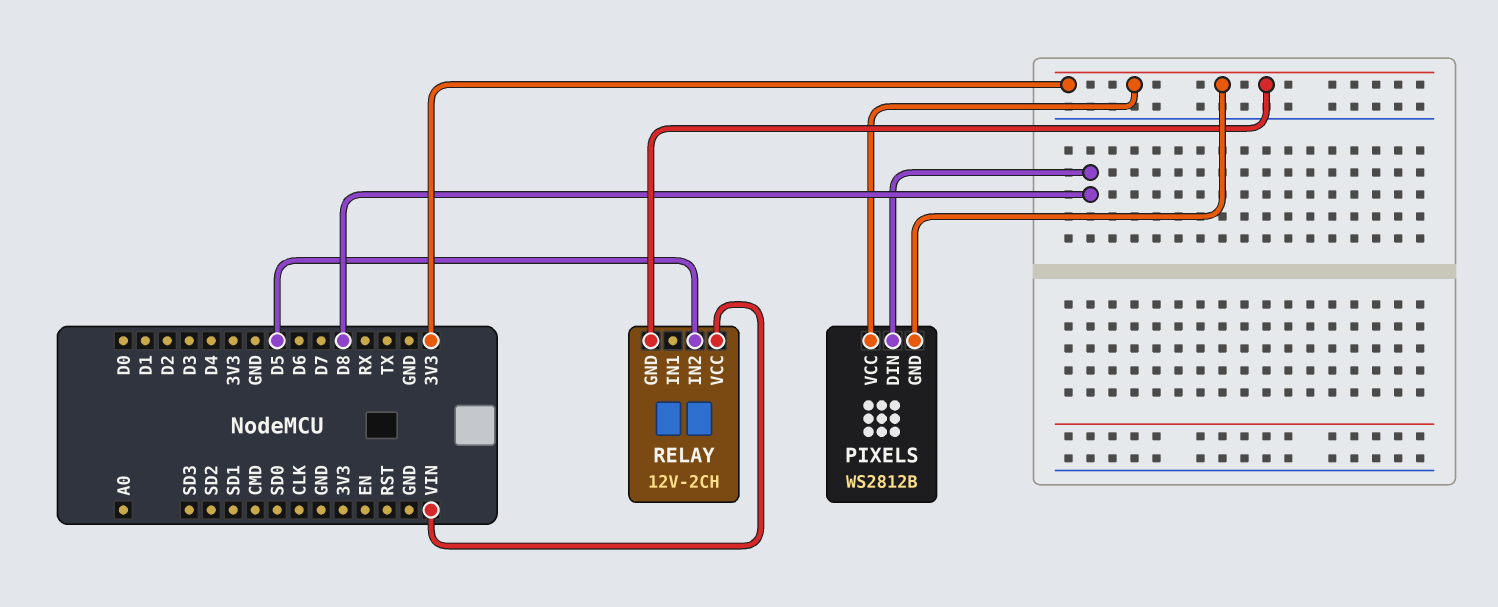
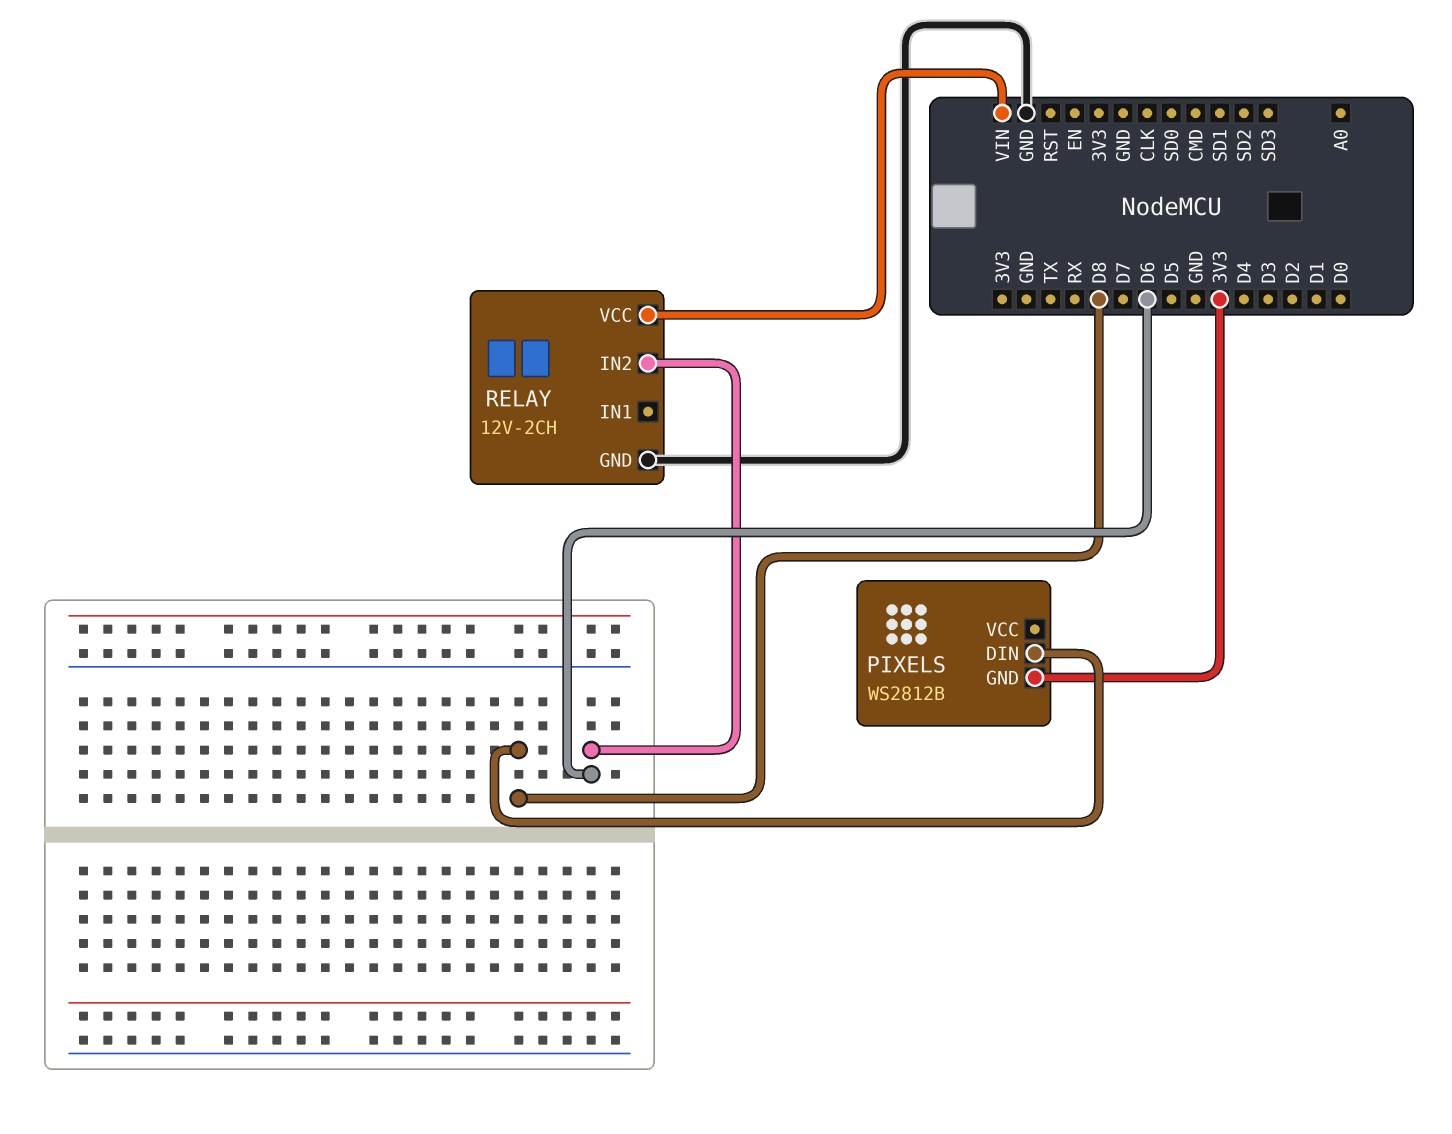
PIXELS pin VCC: 3V3 -> none
RELAY pin GND: 3V3 -> GND
RELAY pin IN2: D5 -> D6

